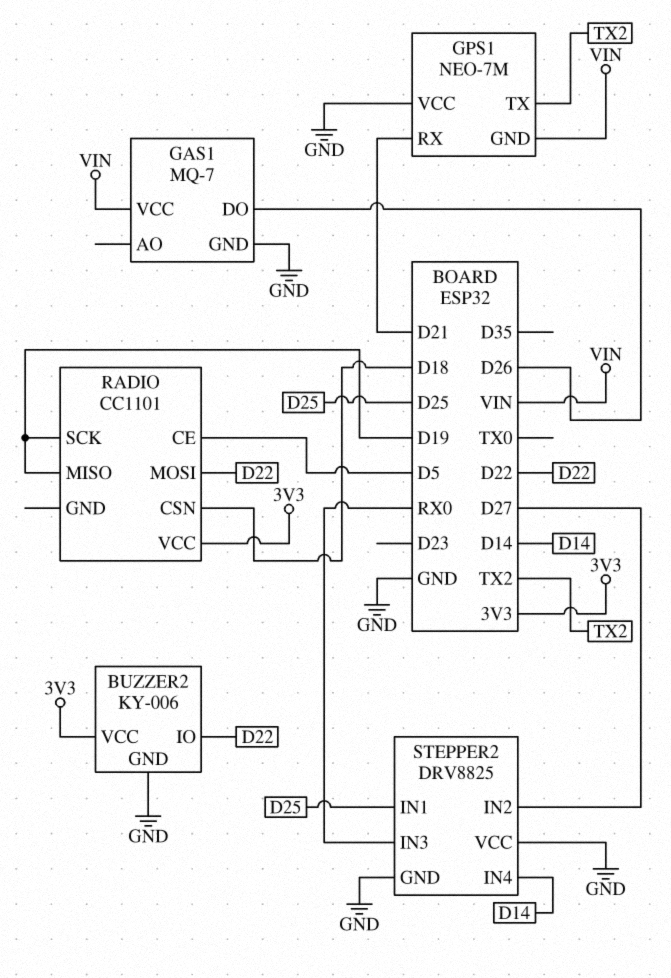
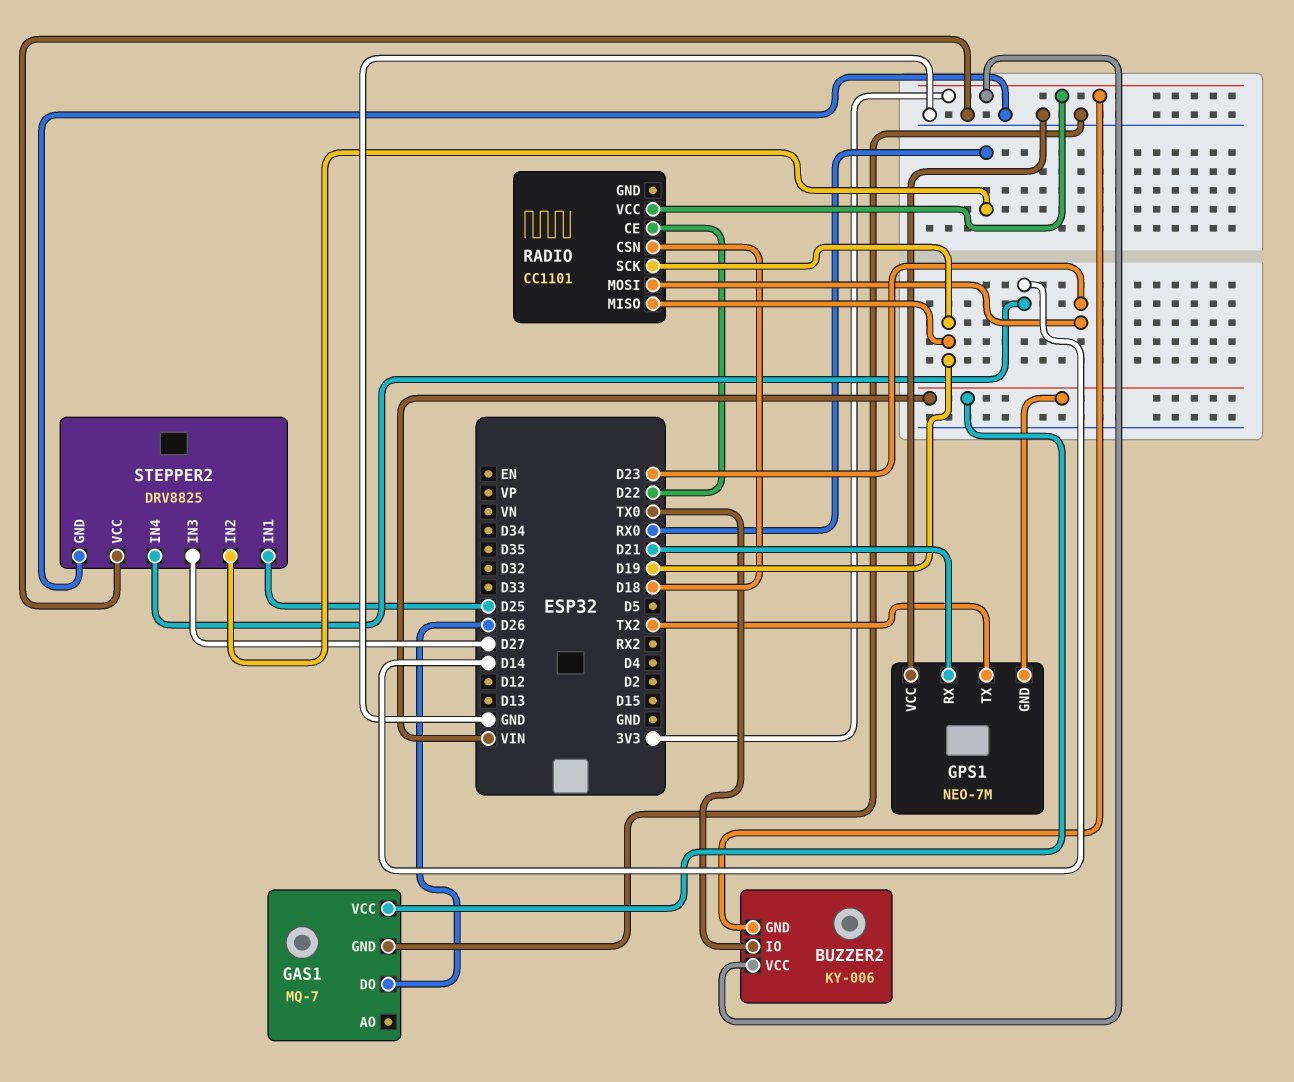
BUZZER2 pin GND: GND -> 3V3
BUZZER2 pin IO: D22 -> TX0
RADIO pin CE: D5 -> D22
RADIO pin MOSI: D22 -> D23
STEPPER2 pin IN2: D27 -> RX0
STEPPER2 pin IN3: RX0 -> D27

